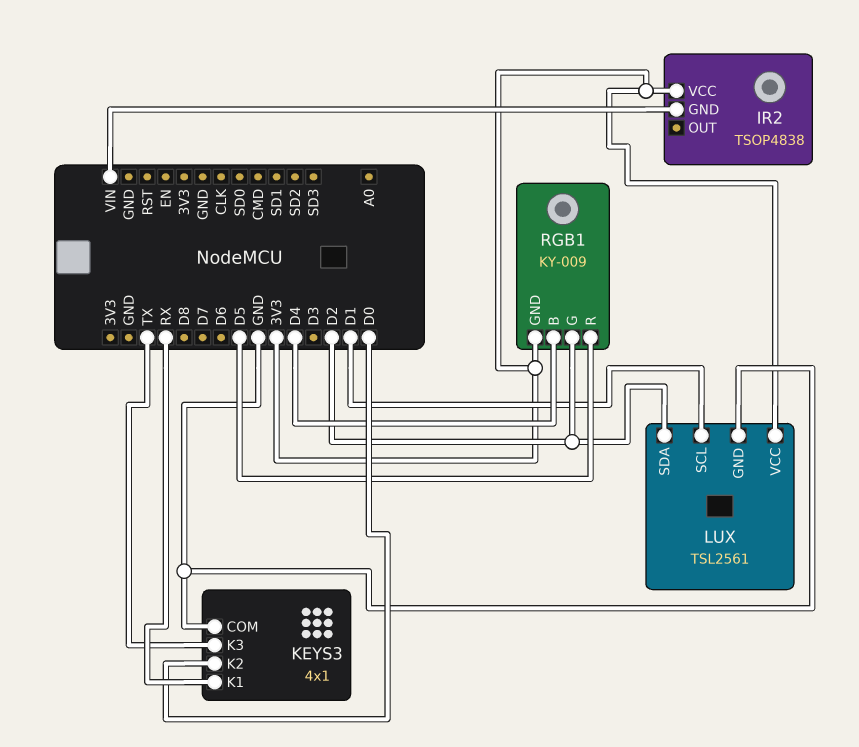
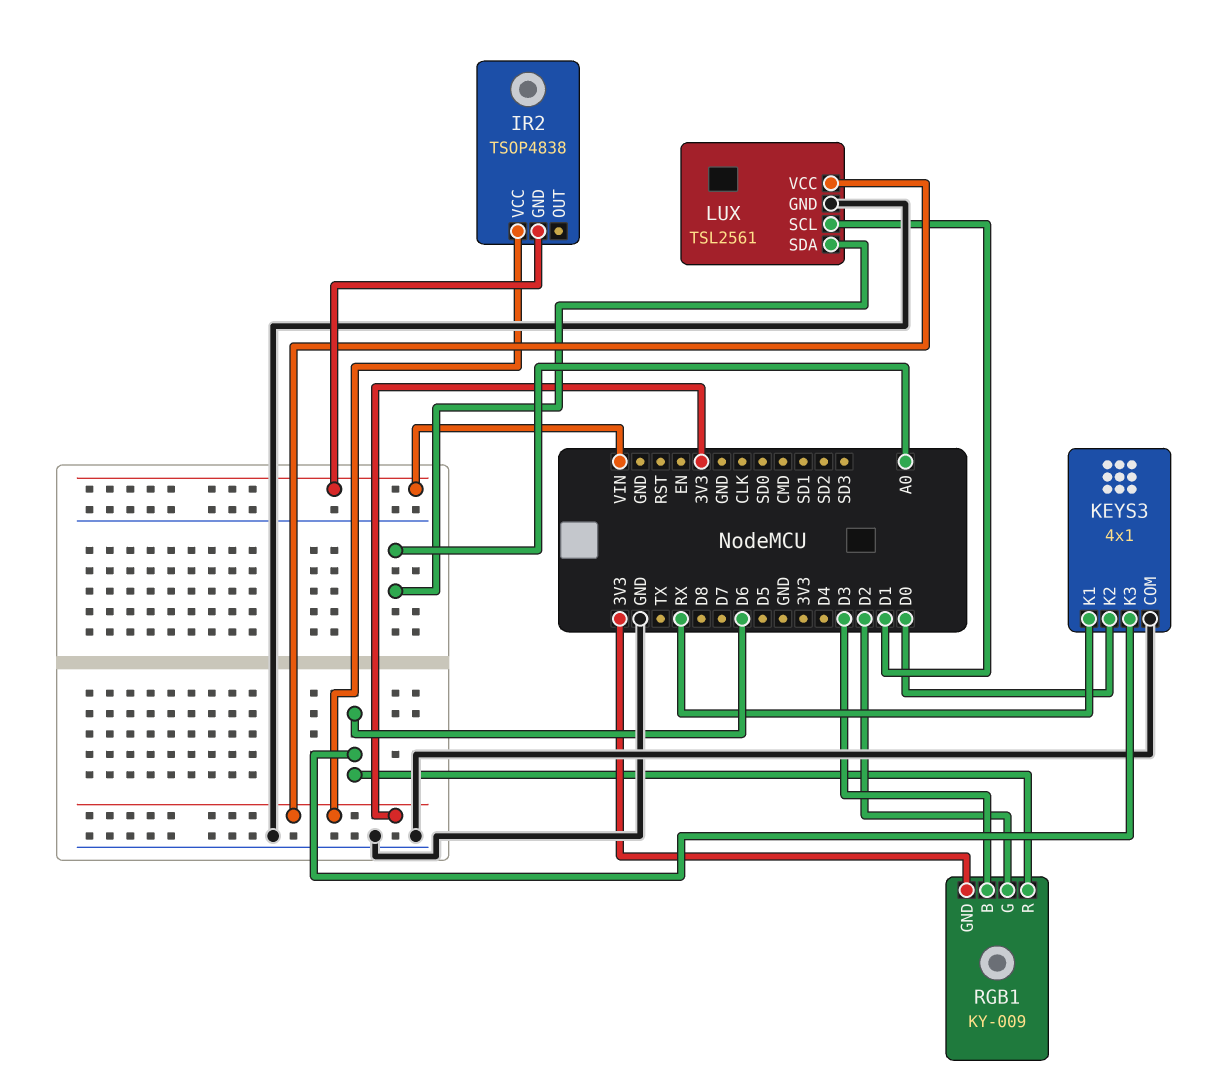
KEYS3 pin K3: TX -> D6
LUX pin SDA: D2 -> A0
RGB1 pin B: D4 -> D3
RGB1 pin R: D5 -> D6

